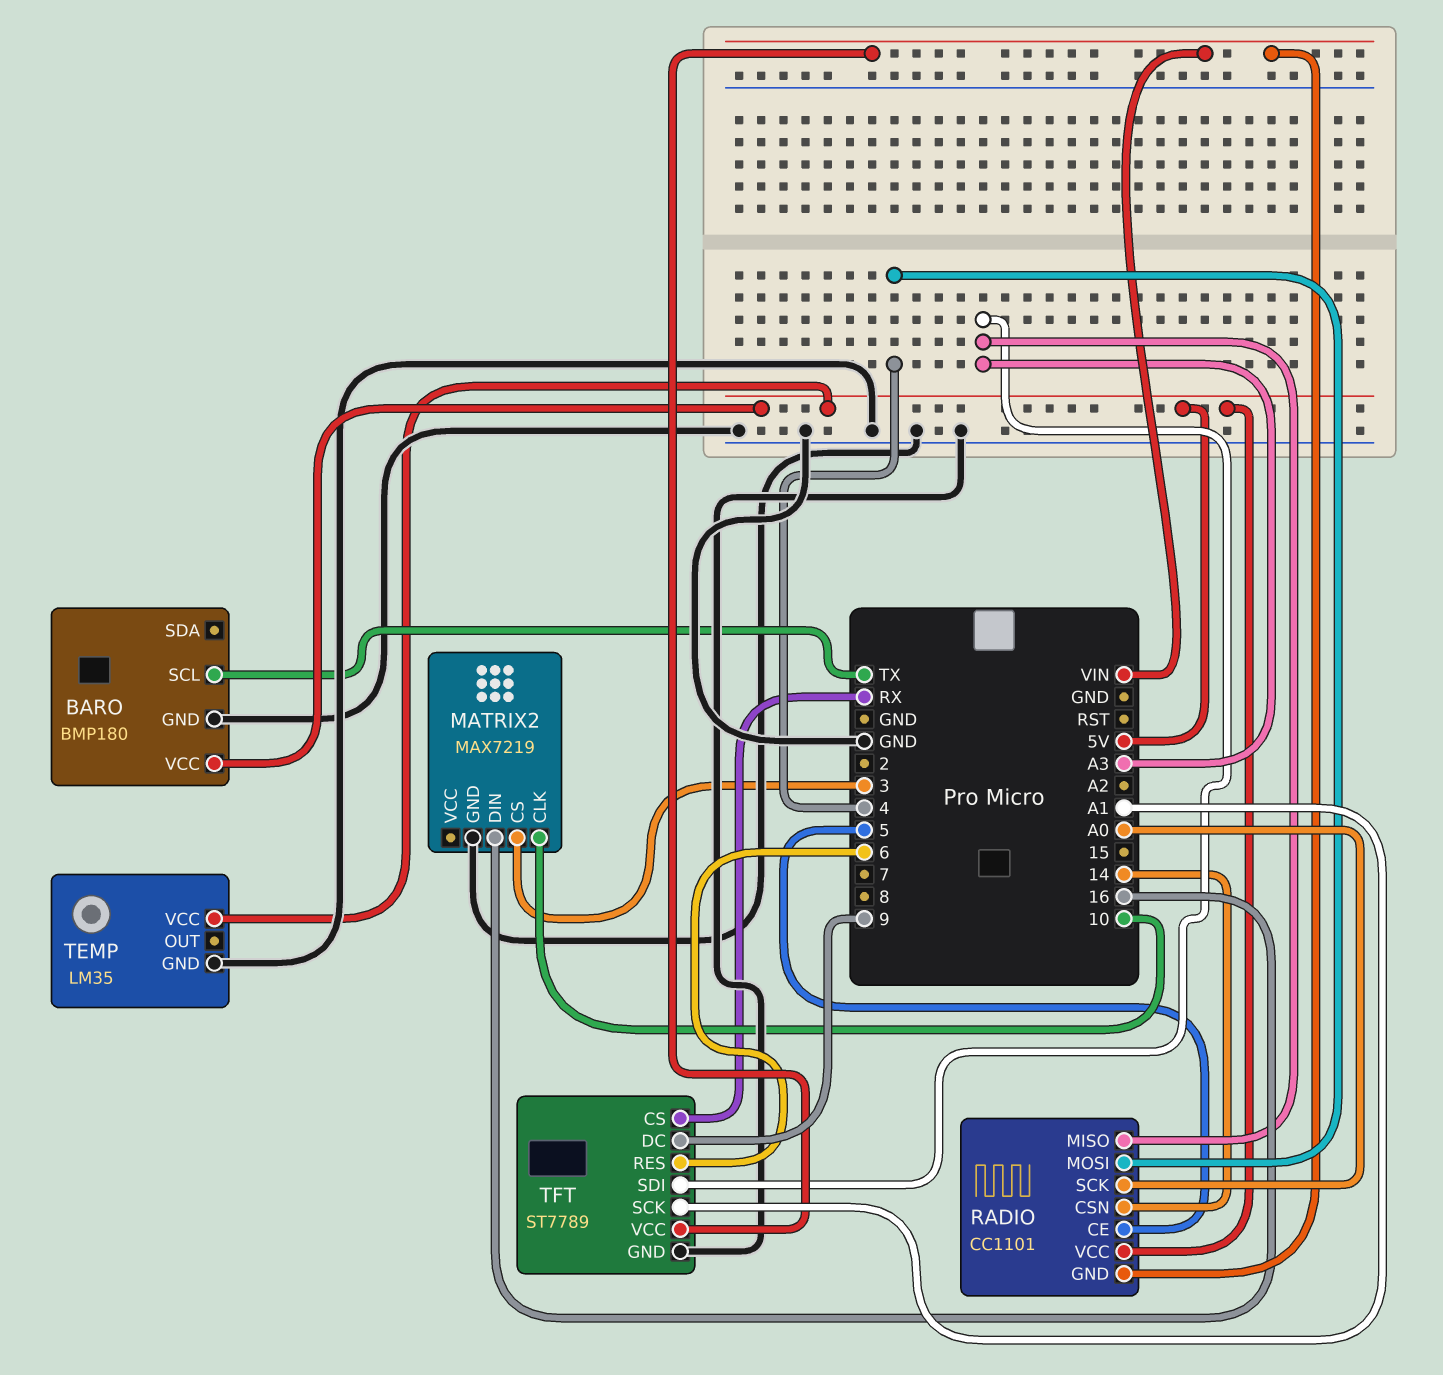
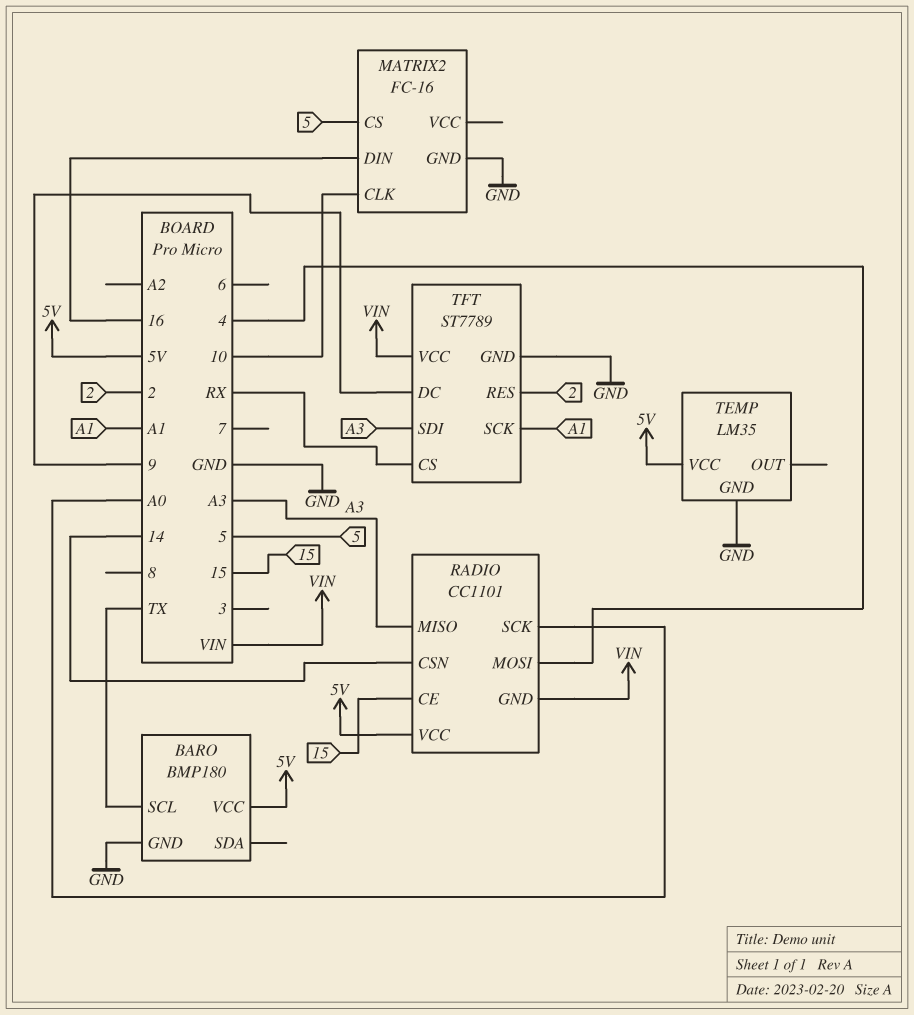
MATRIX2: MAX7219 -> FC-16
MATRIX2 pin CS: 3 -> 5
RADIO pin CE: 5 -> 15
TFT pin RES: 6 -> 2

